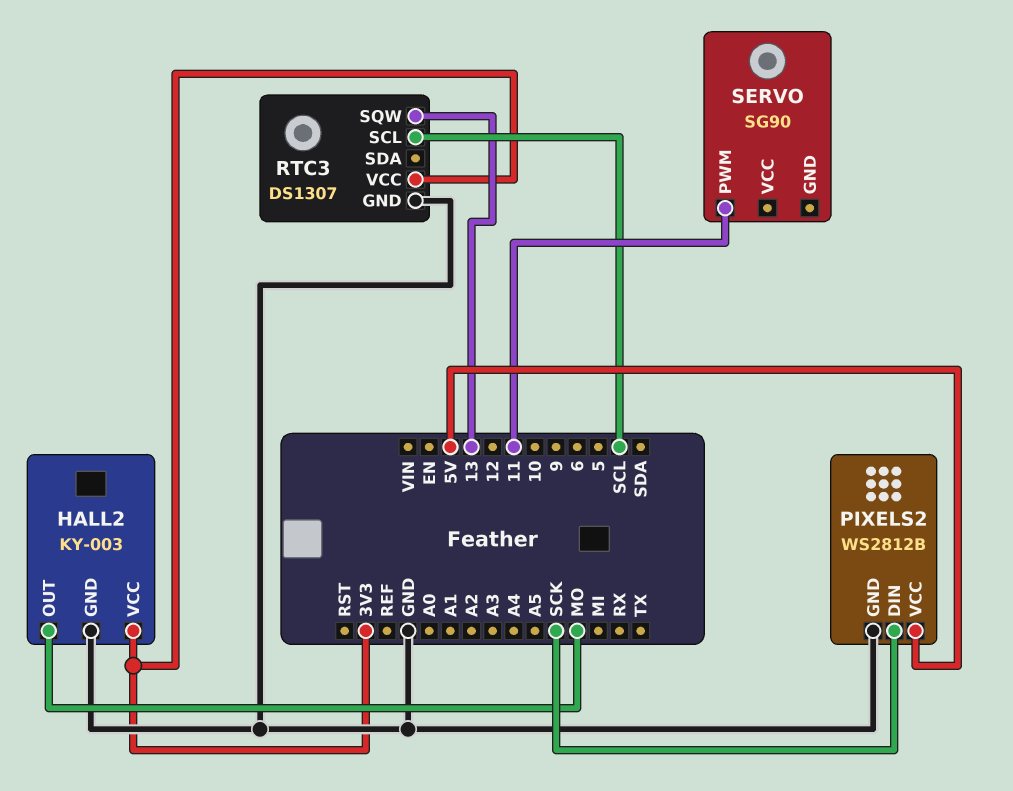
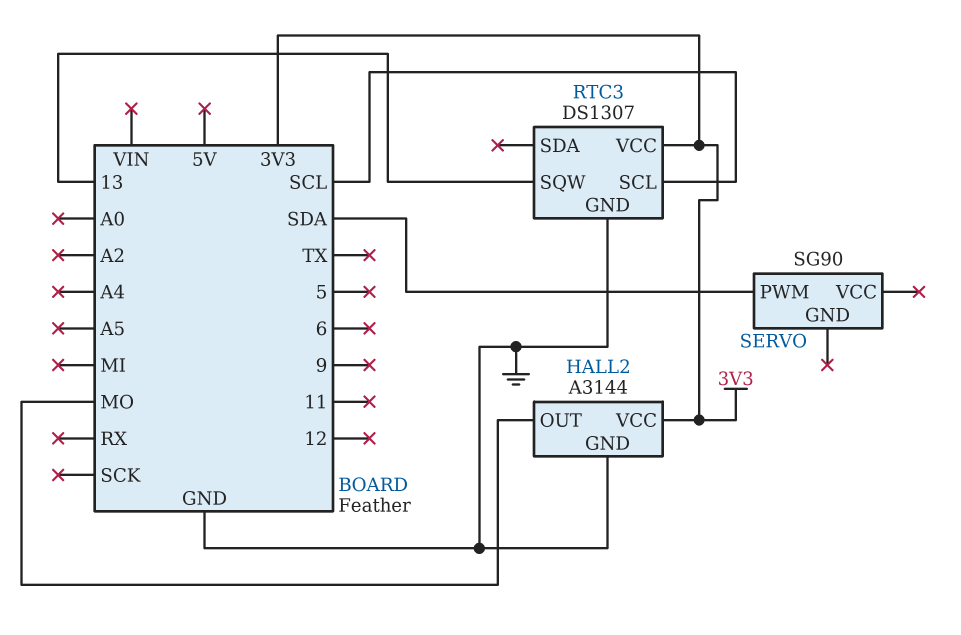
HALL2: KY-003 -> A3144
PIXELS2: WS2812B -> none
PIXELS2 pin DIN: SCK -> none
PIXELS2 pin GND: GND -> none
PIXELS2 pin VCC: 5V -> none
SERVO pin PWM: 11 -> SDA

